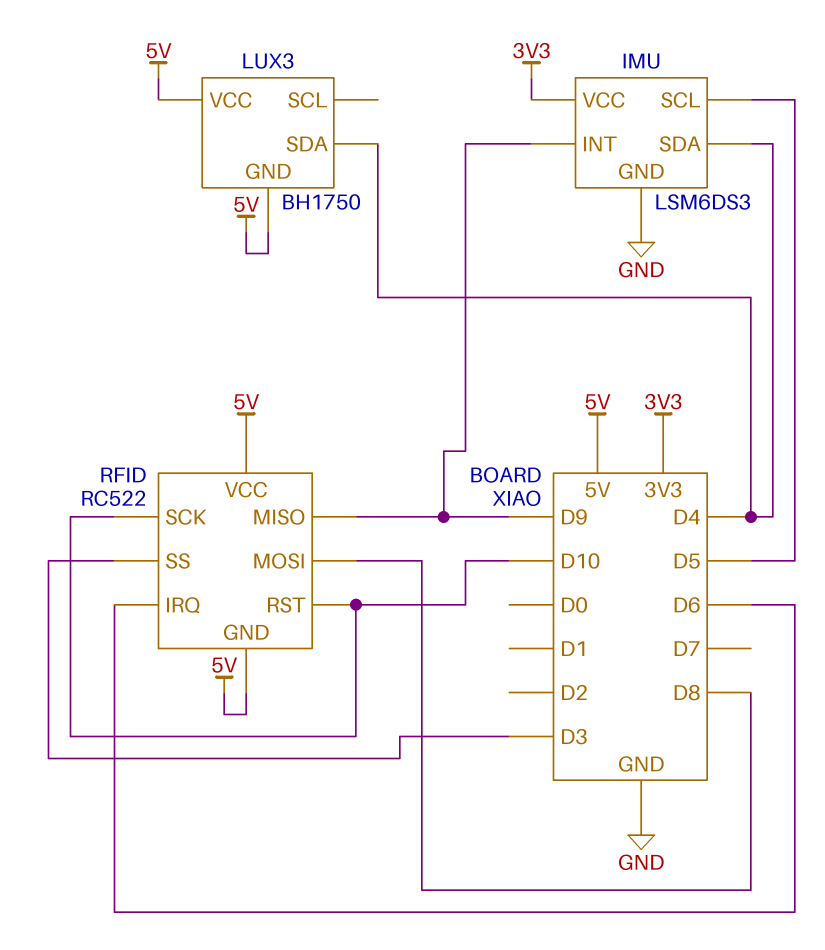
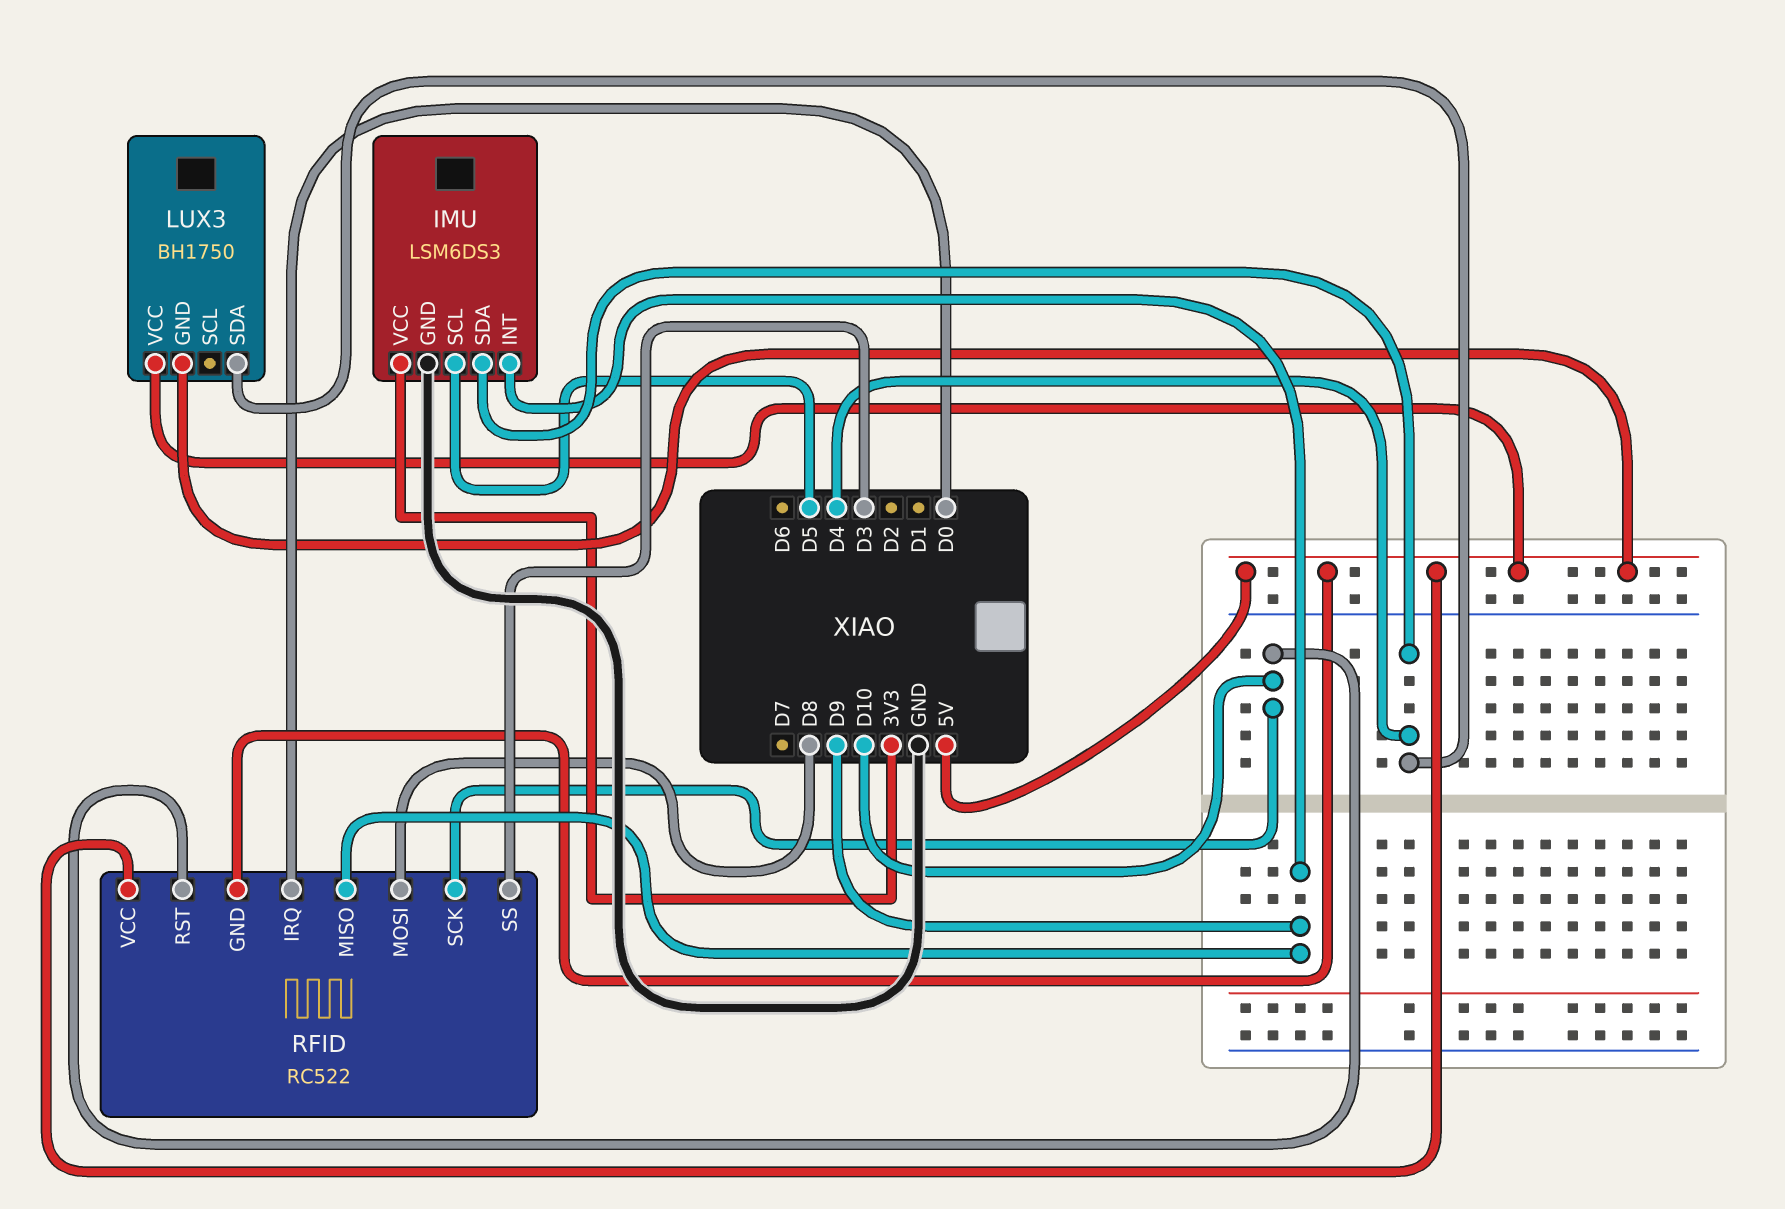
RFID pin IRQ: D6 -> D0

